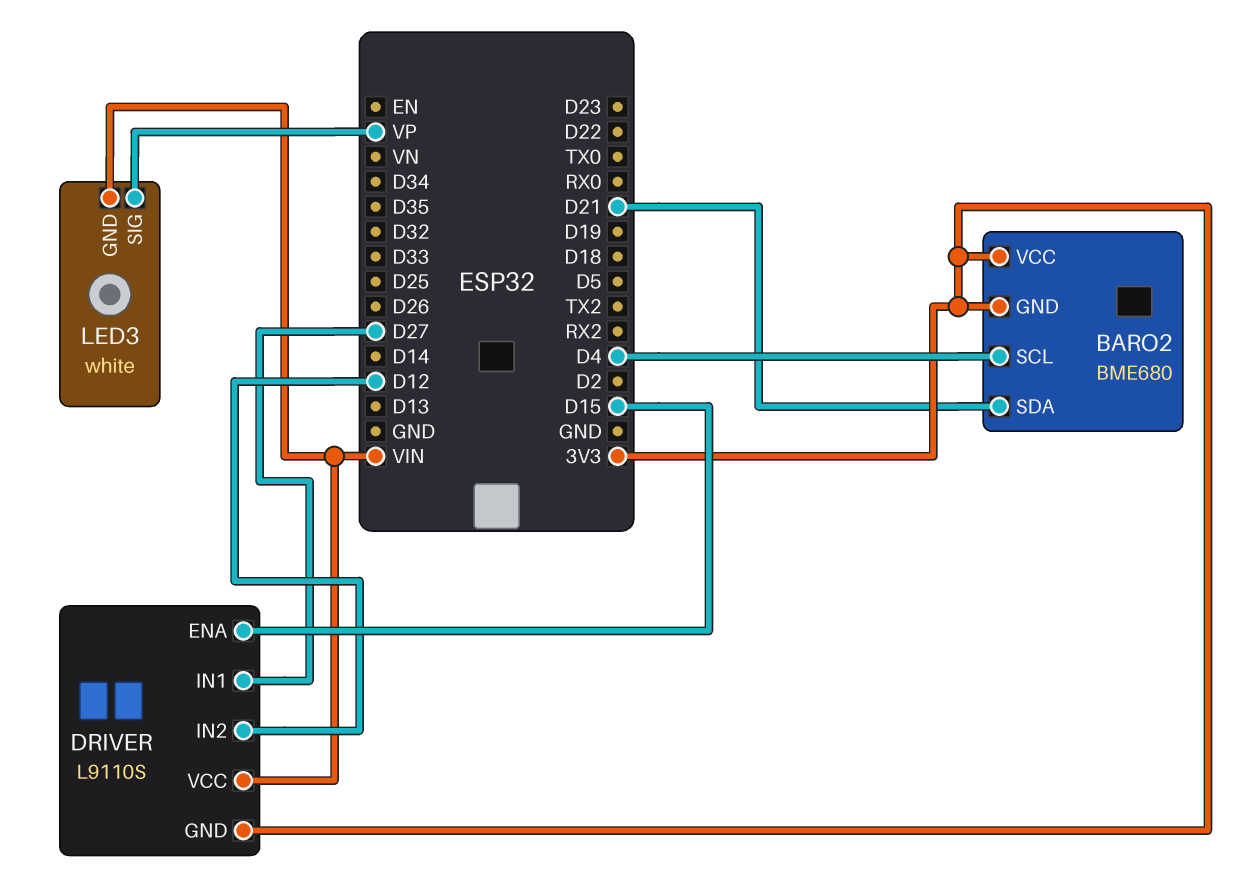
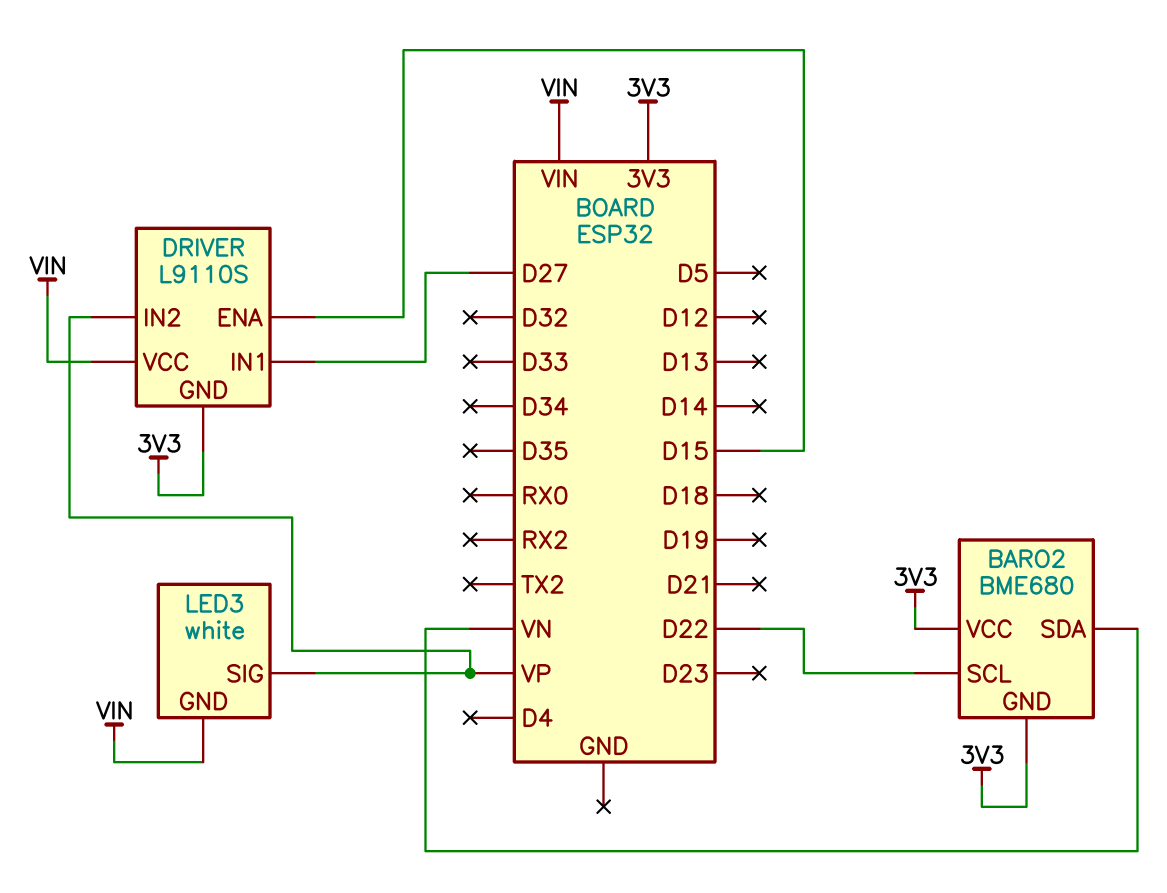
BARO2 pin SCL: D4 -> D22
BARO2 pin SDA: D21 -> VN
DRIVER pin IN2: D12 -> VP

